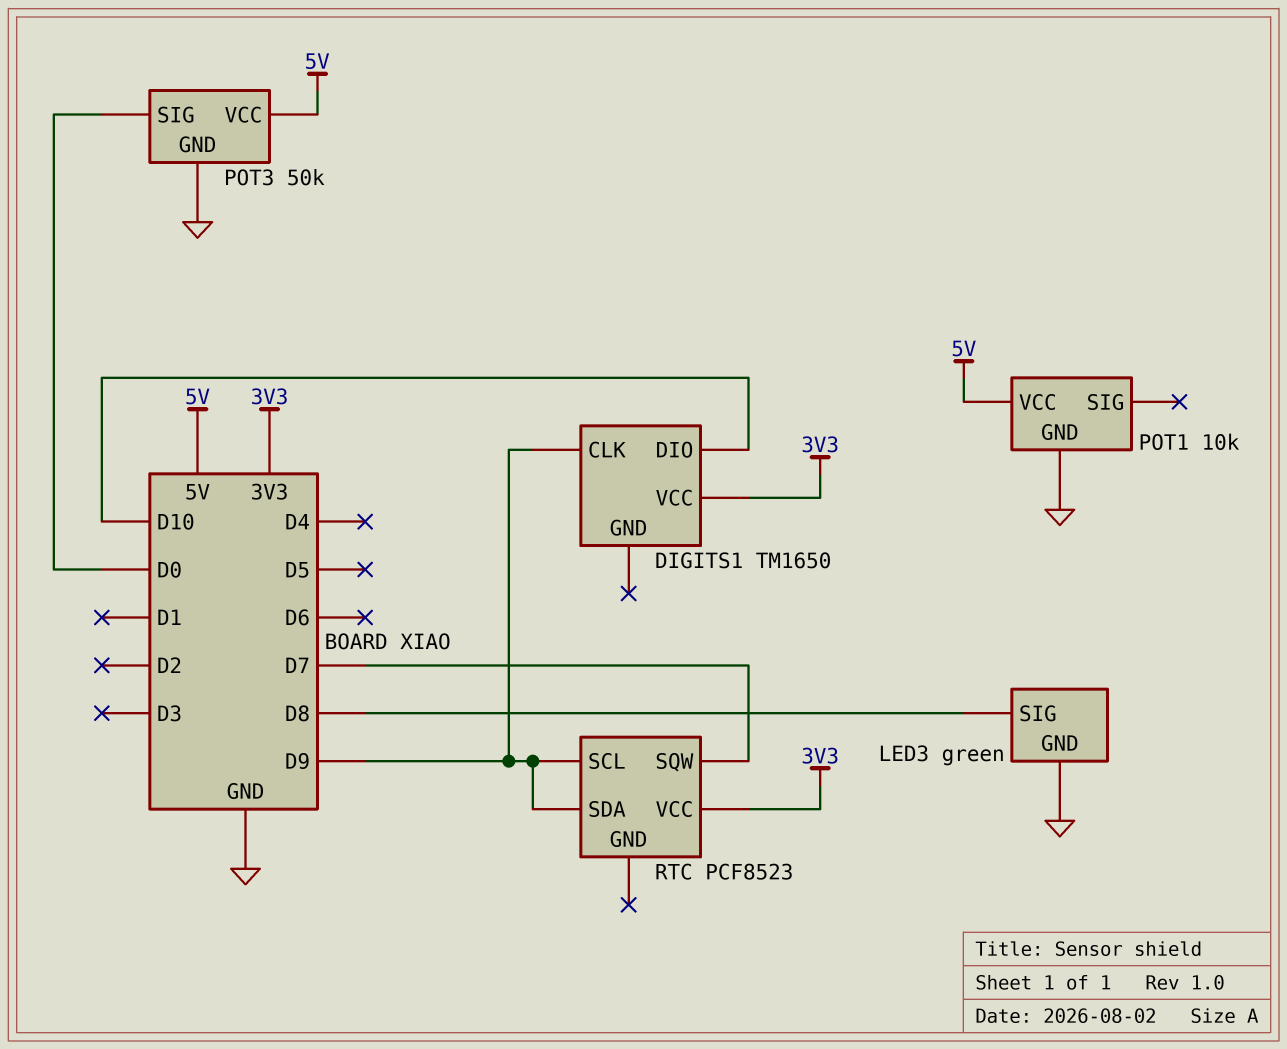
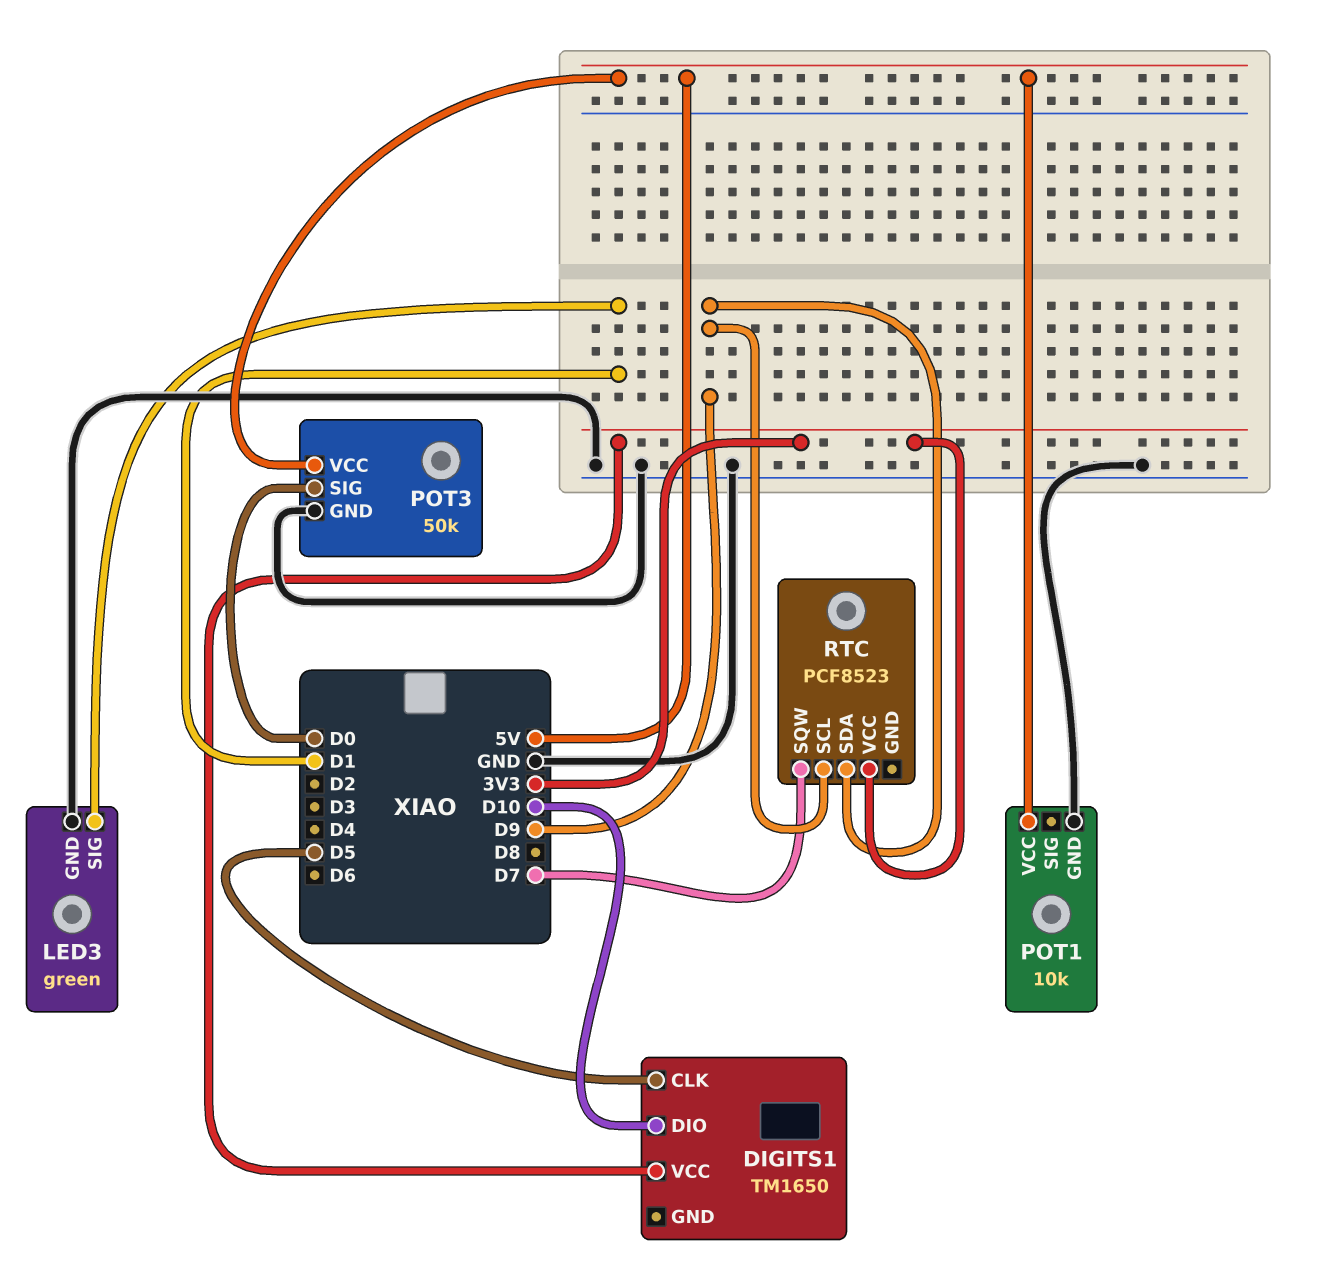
DIGITS1 pin CLK: D9 -> D5
LED3 pin SIG: D8 -> D1

